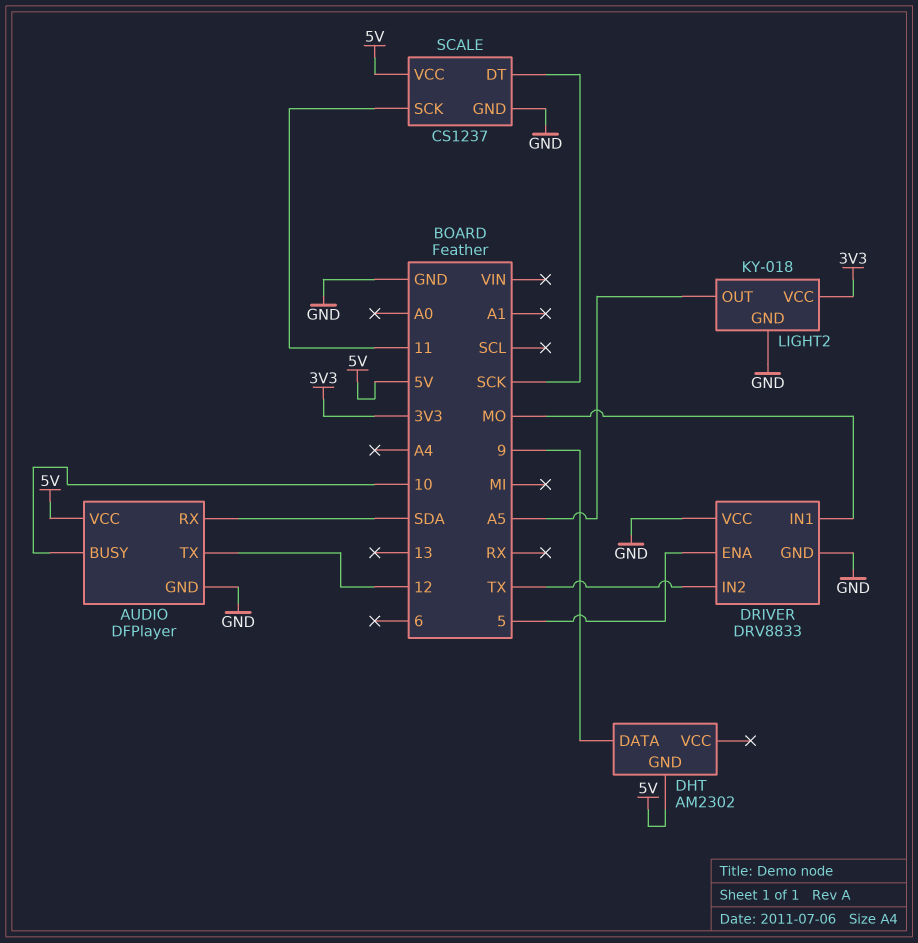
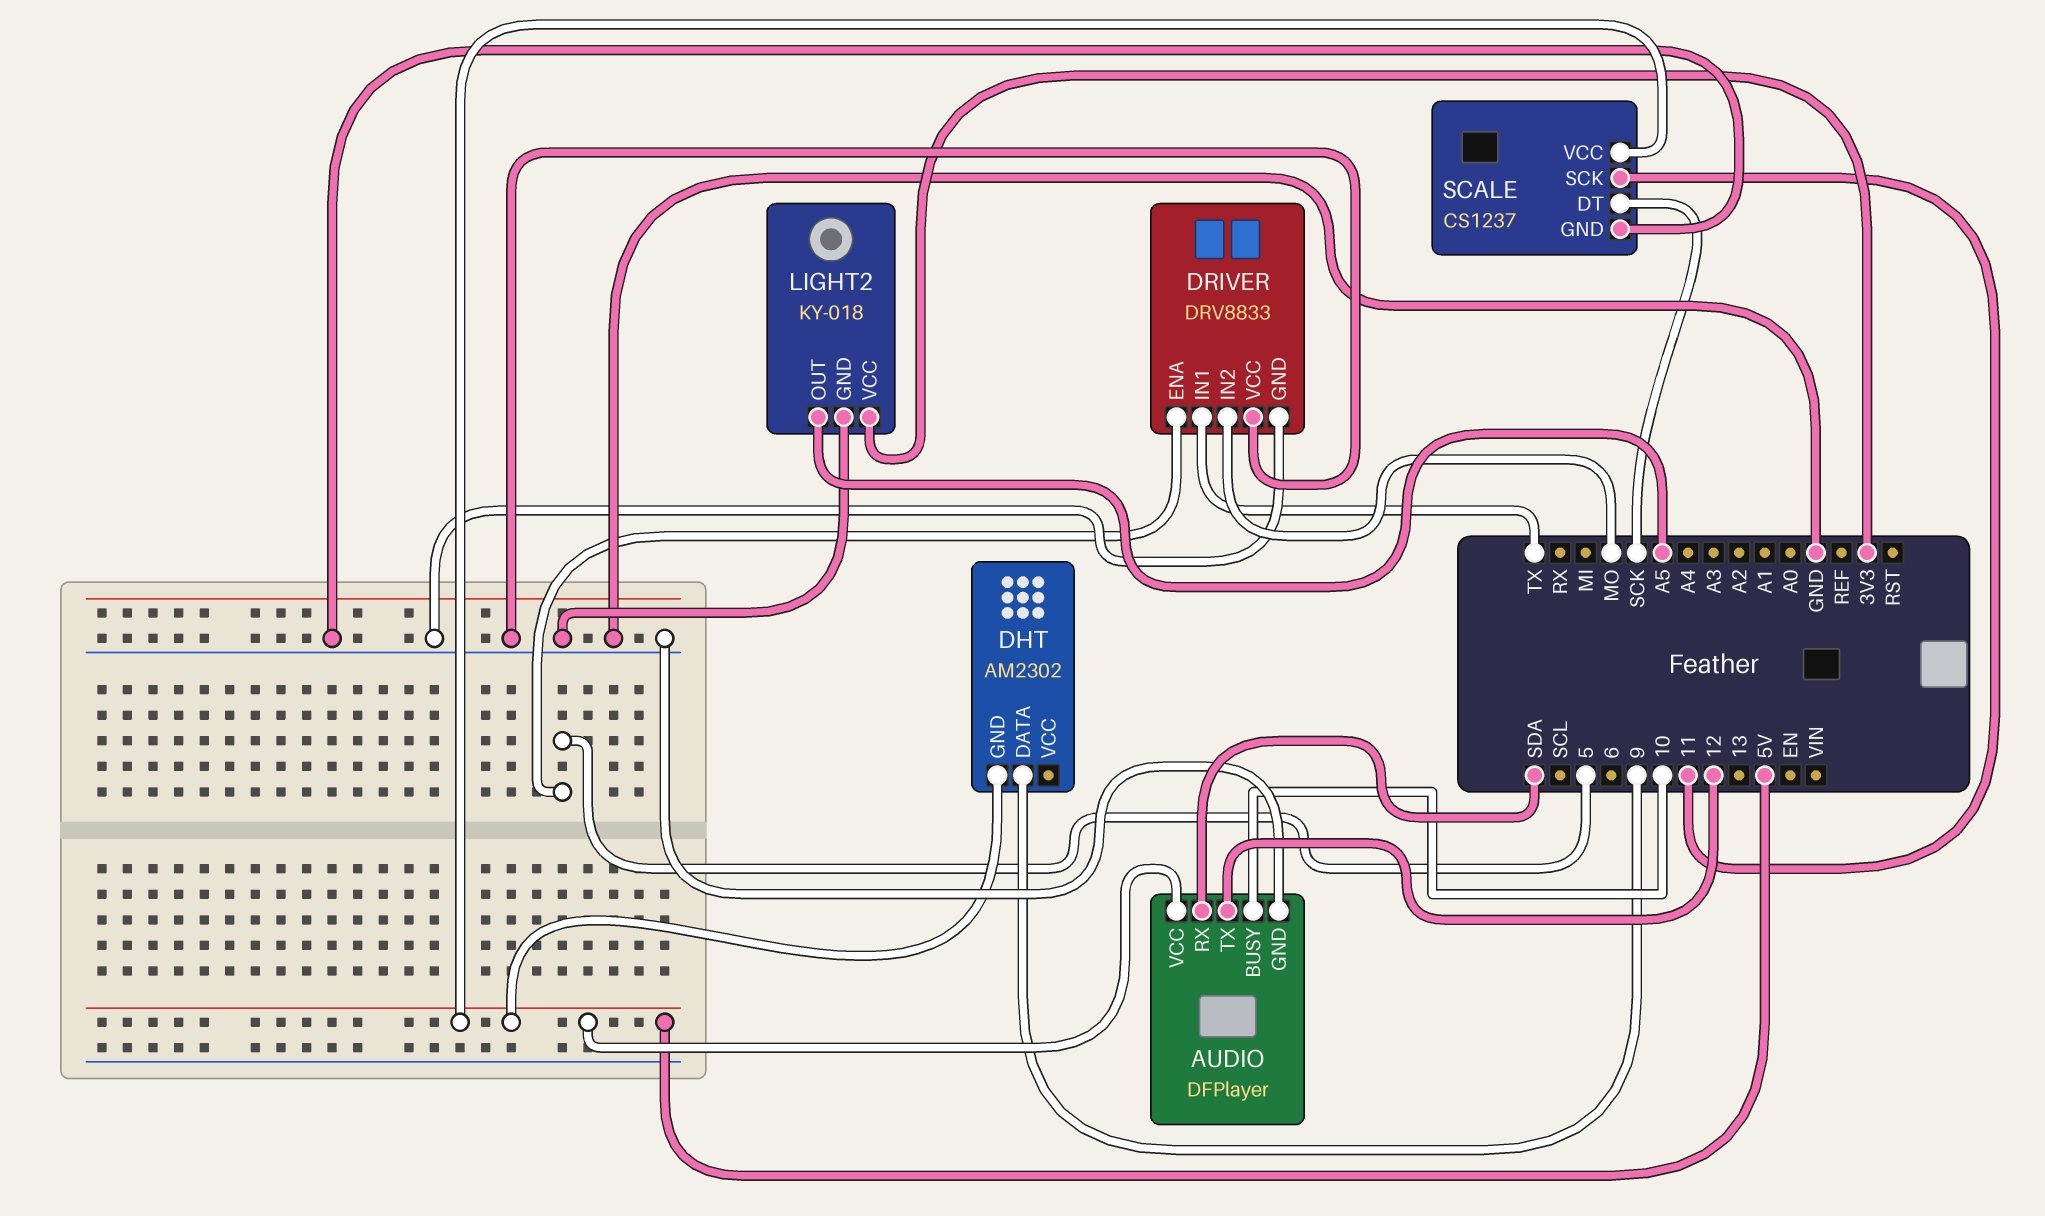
DRIVER pin IN1: MO -> TX
DRIVER pin IN2: TX -> MO

